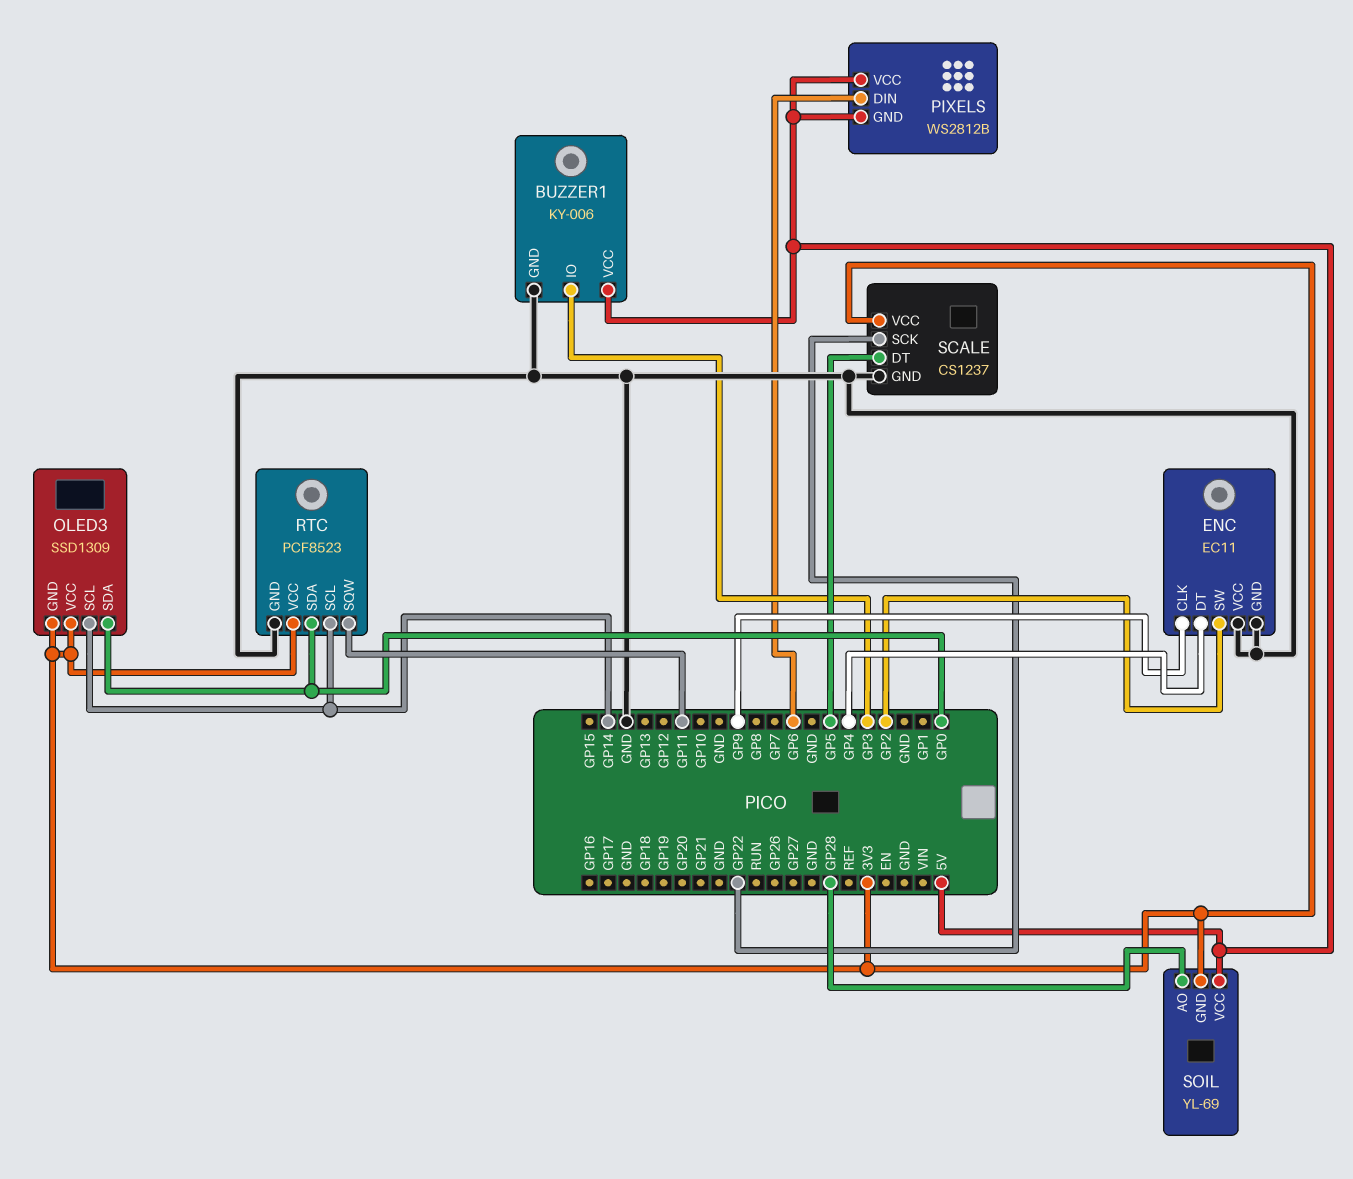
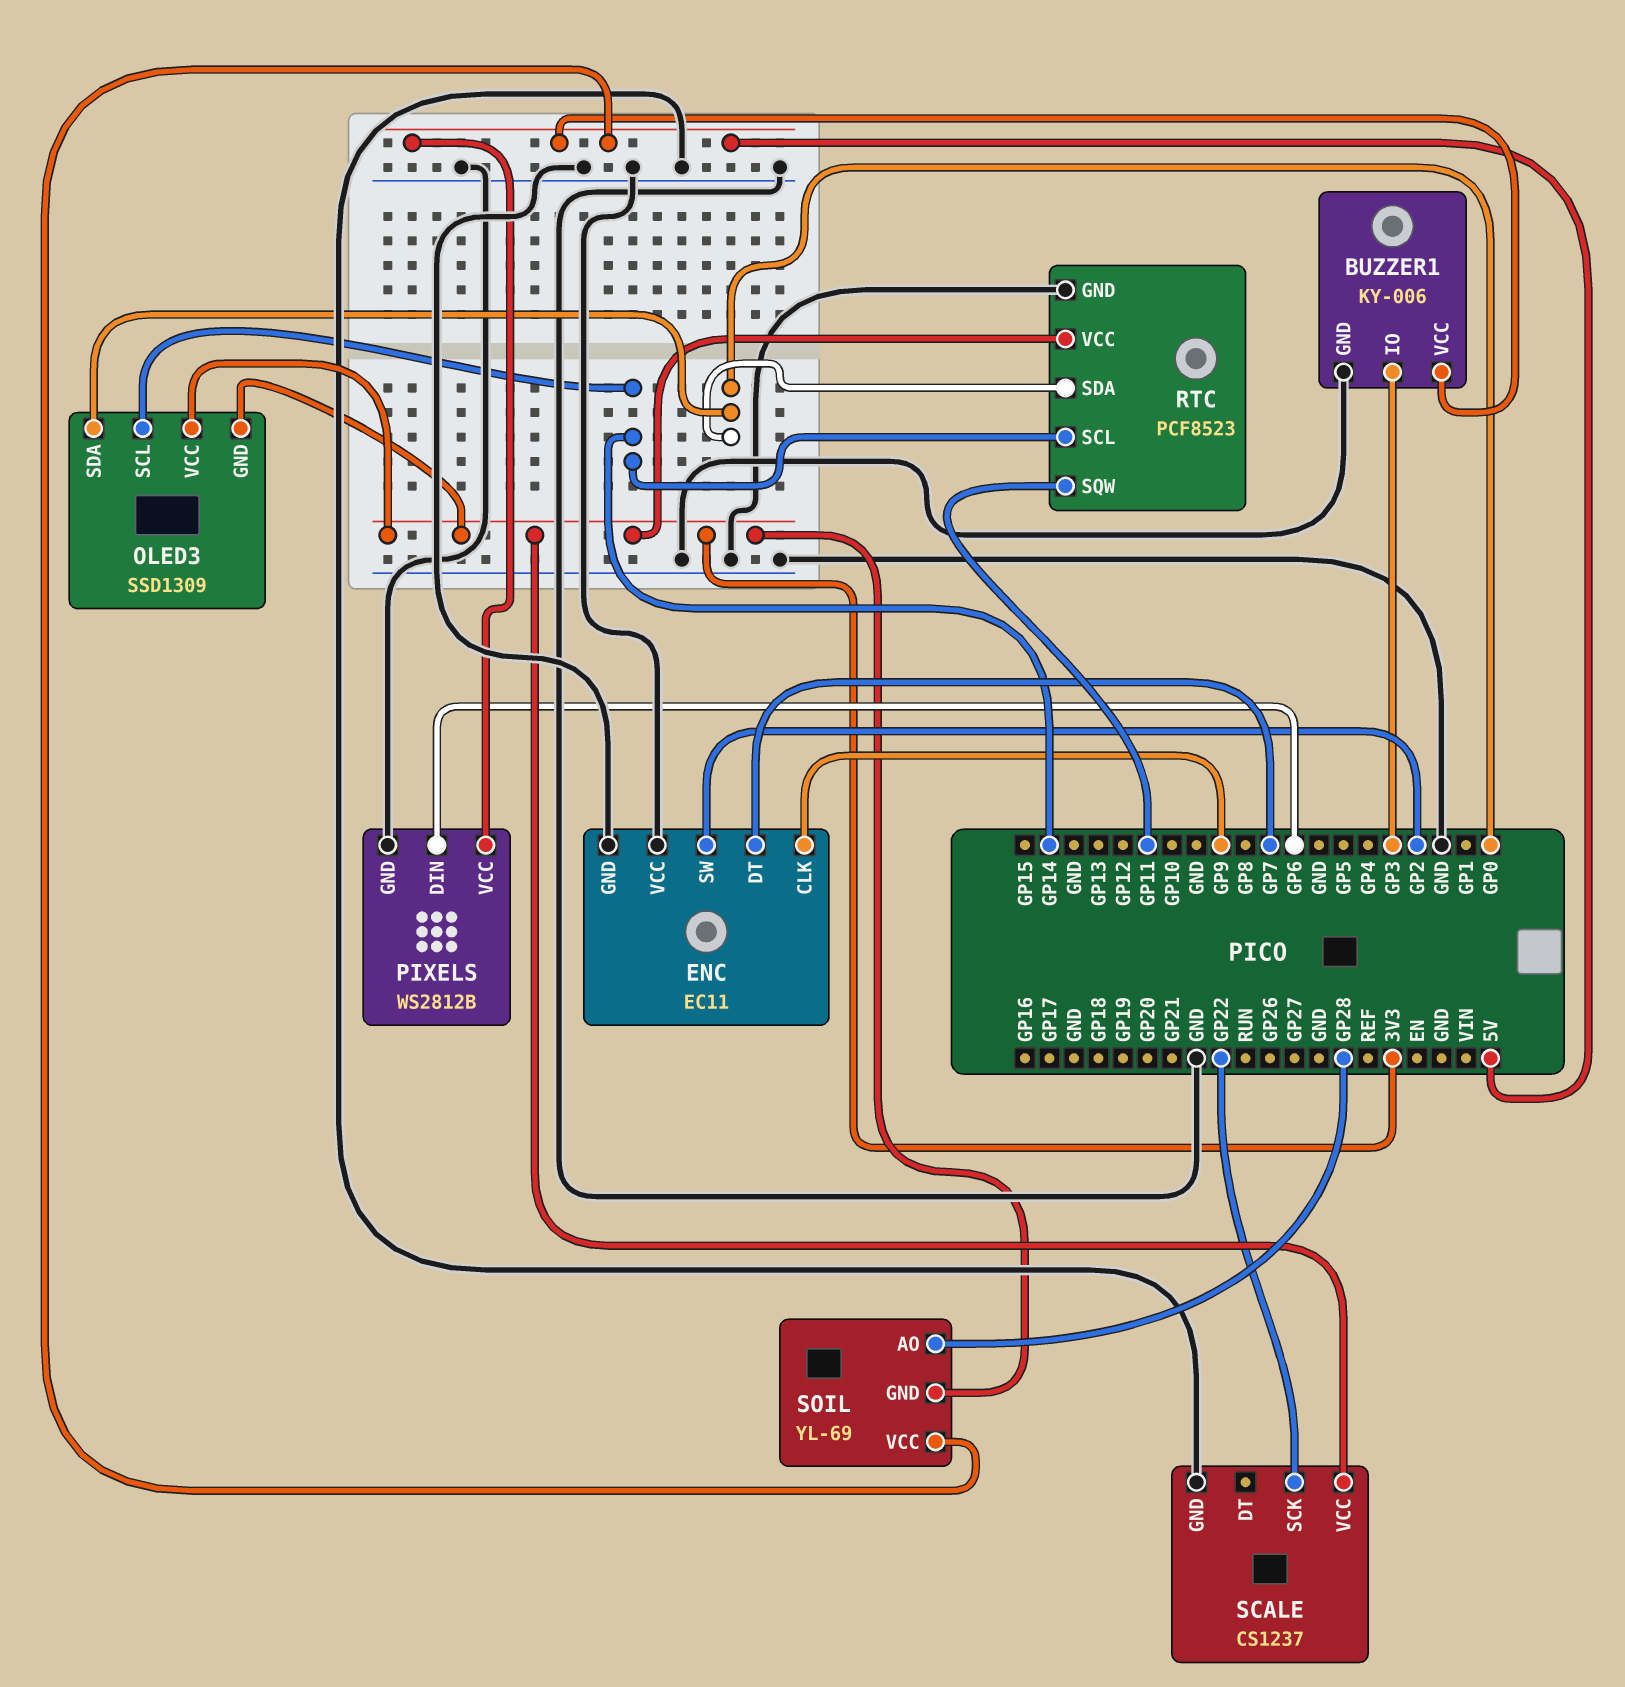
ENC pin DT: GP4 -> GP7
PIXELS pin GND: 5V -> GND
SCALE pin DT: GP5 -> none

